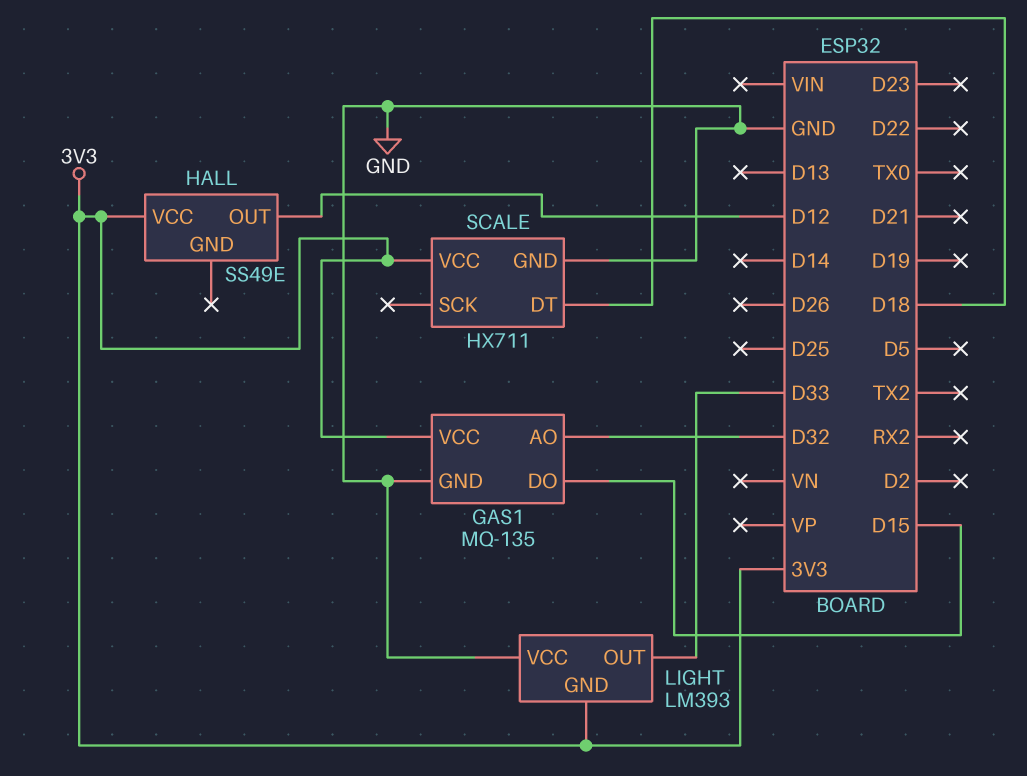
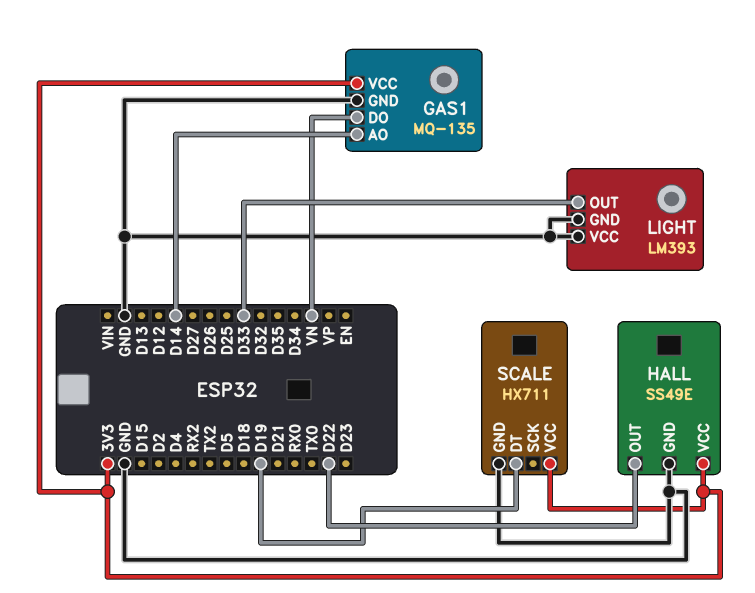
GAS1 pin AO: D32 -> D14
GAS1 pin DO: D15 -> VN
HALL pin GND: none -> GND
HALL pin OUT: D12 -> D22
LIGHT pin GND: 3V3 -> GND
SCALE pin DT: D18 -> D19

